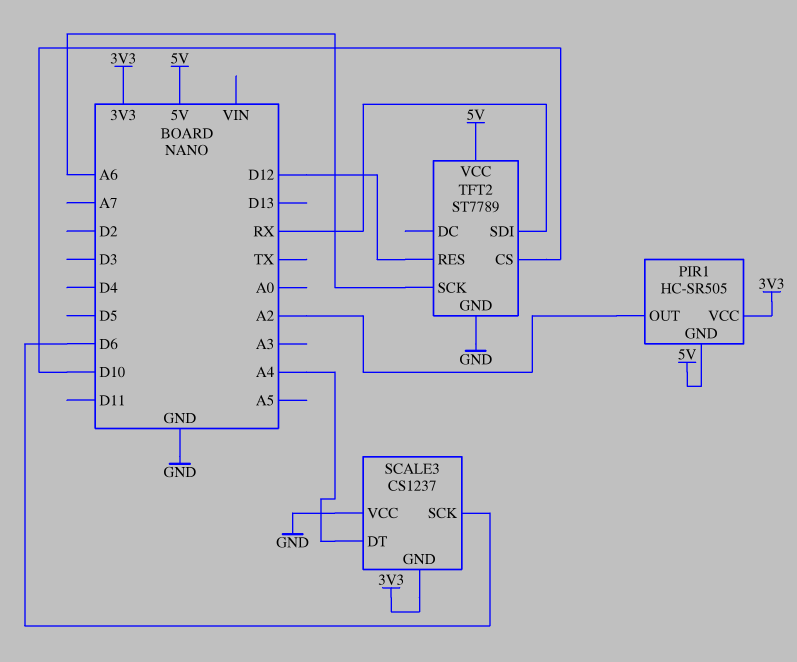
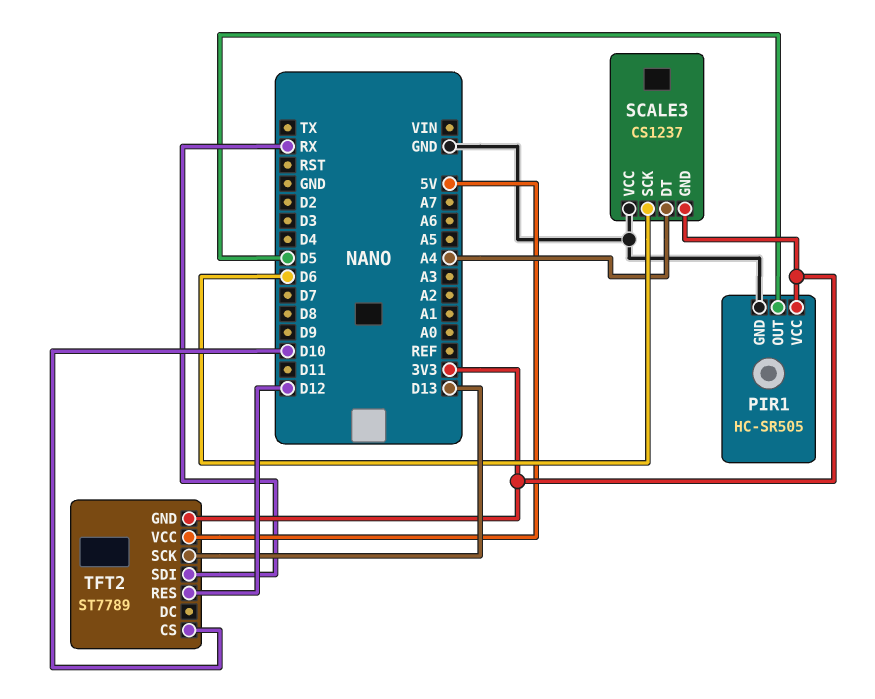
PIR1 pin GND: 5V -> GND
PIR1 pin OUT: A2 -> D5
TFT2 pin GND: GND -> 3V3
TFT2 pin SCK: A6 -> D13

